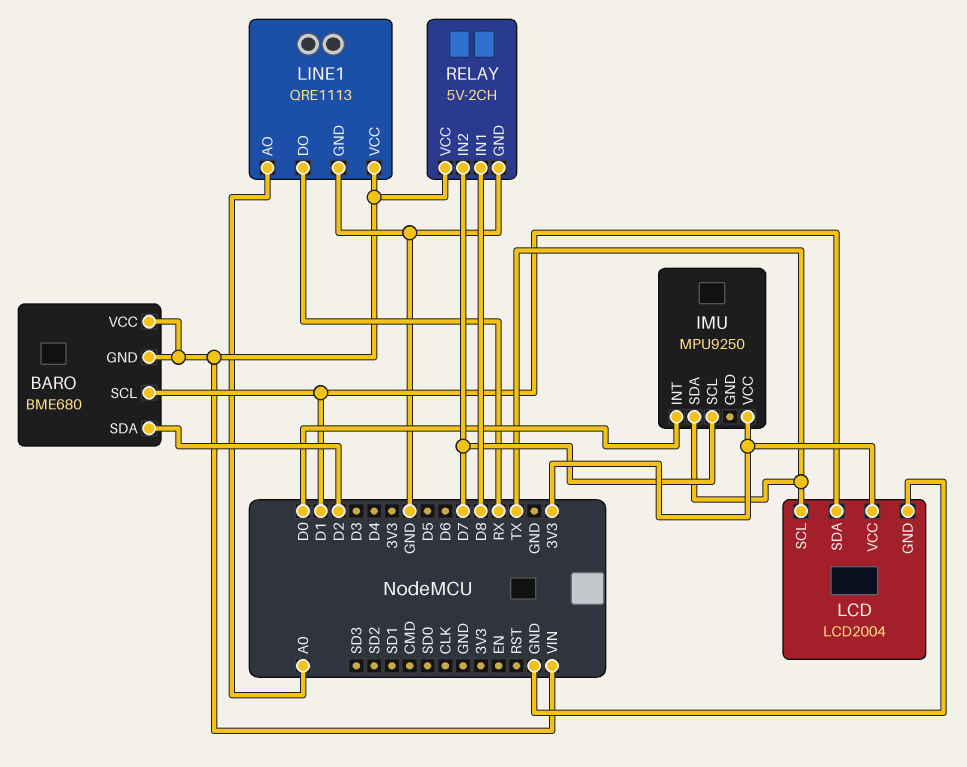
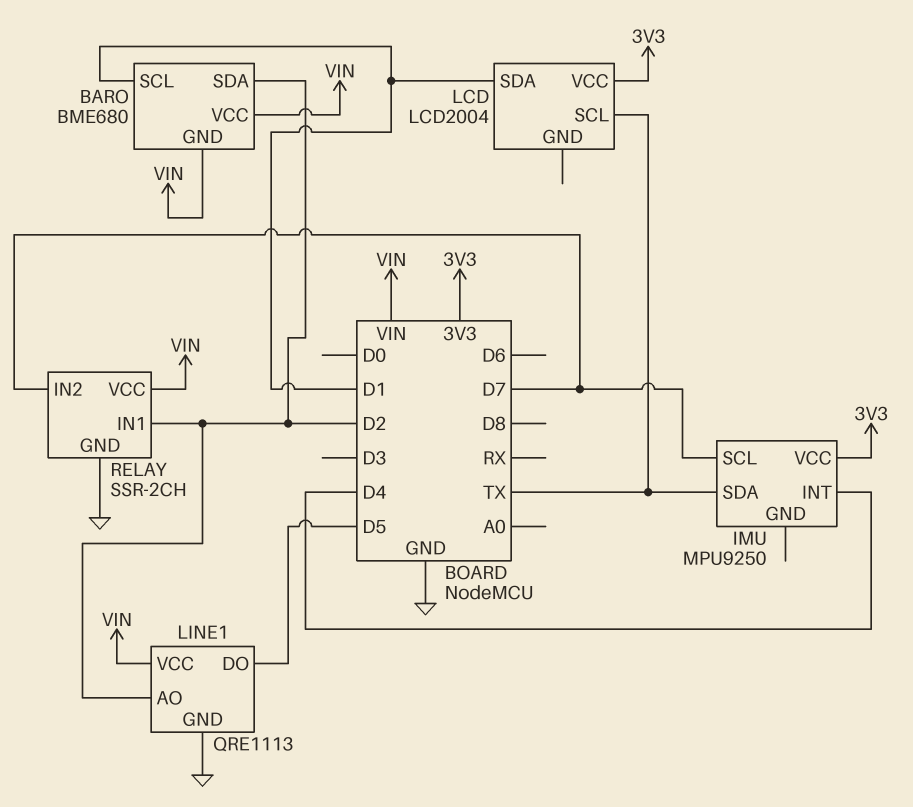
IMU pin INT: D0 -> D4
LCD pin GND: GND -> none
LINE1 pin AO: A0 -> D2
LINE1 pin DO: RX -> D5
RELAY: 5V-2CH -> SSR-2CH
RELAY pin IN1: D8 -> D2

